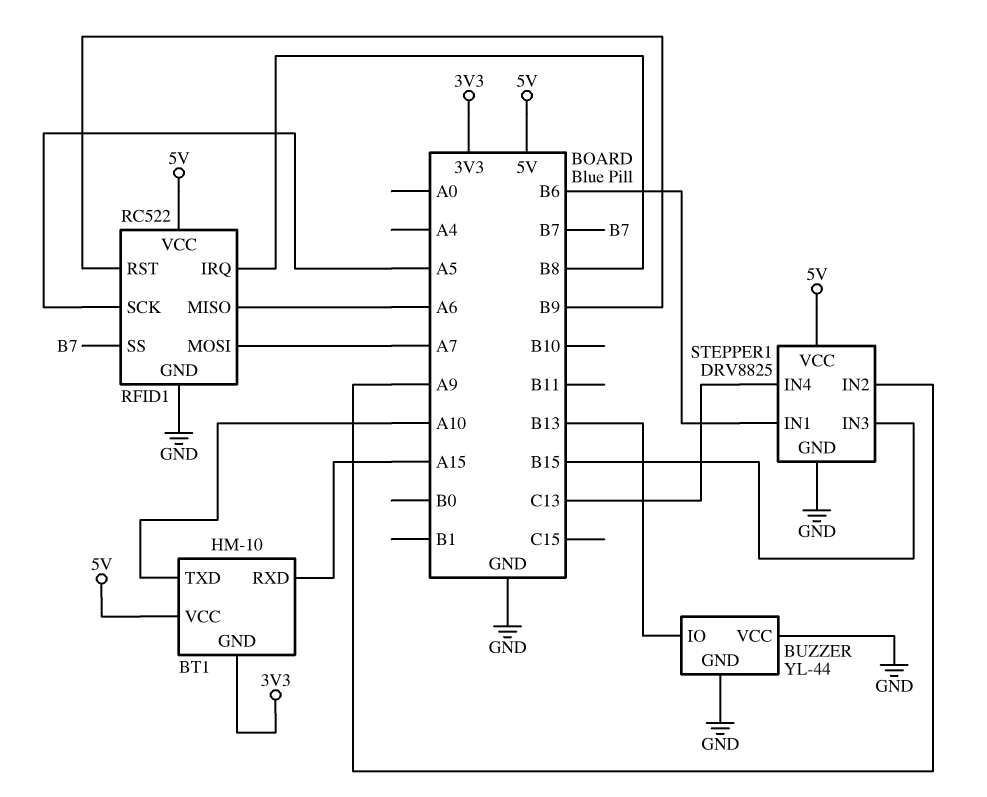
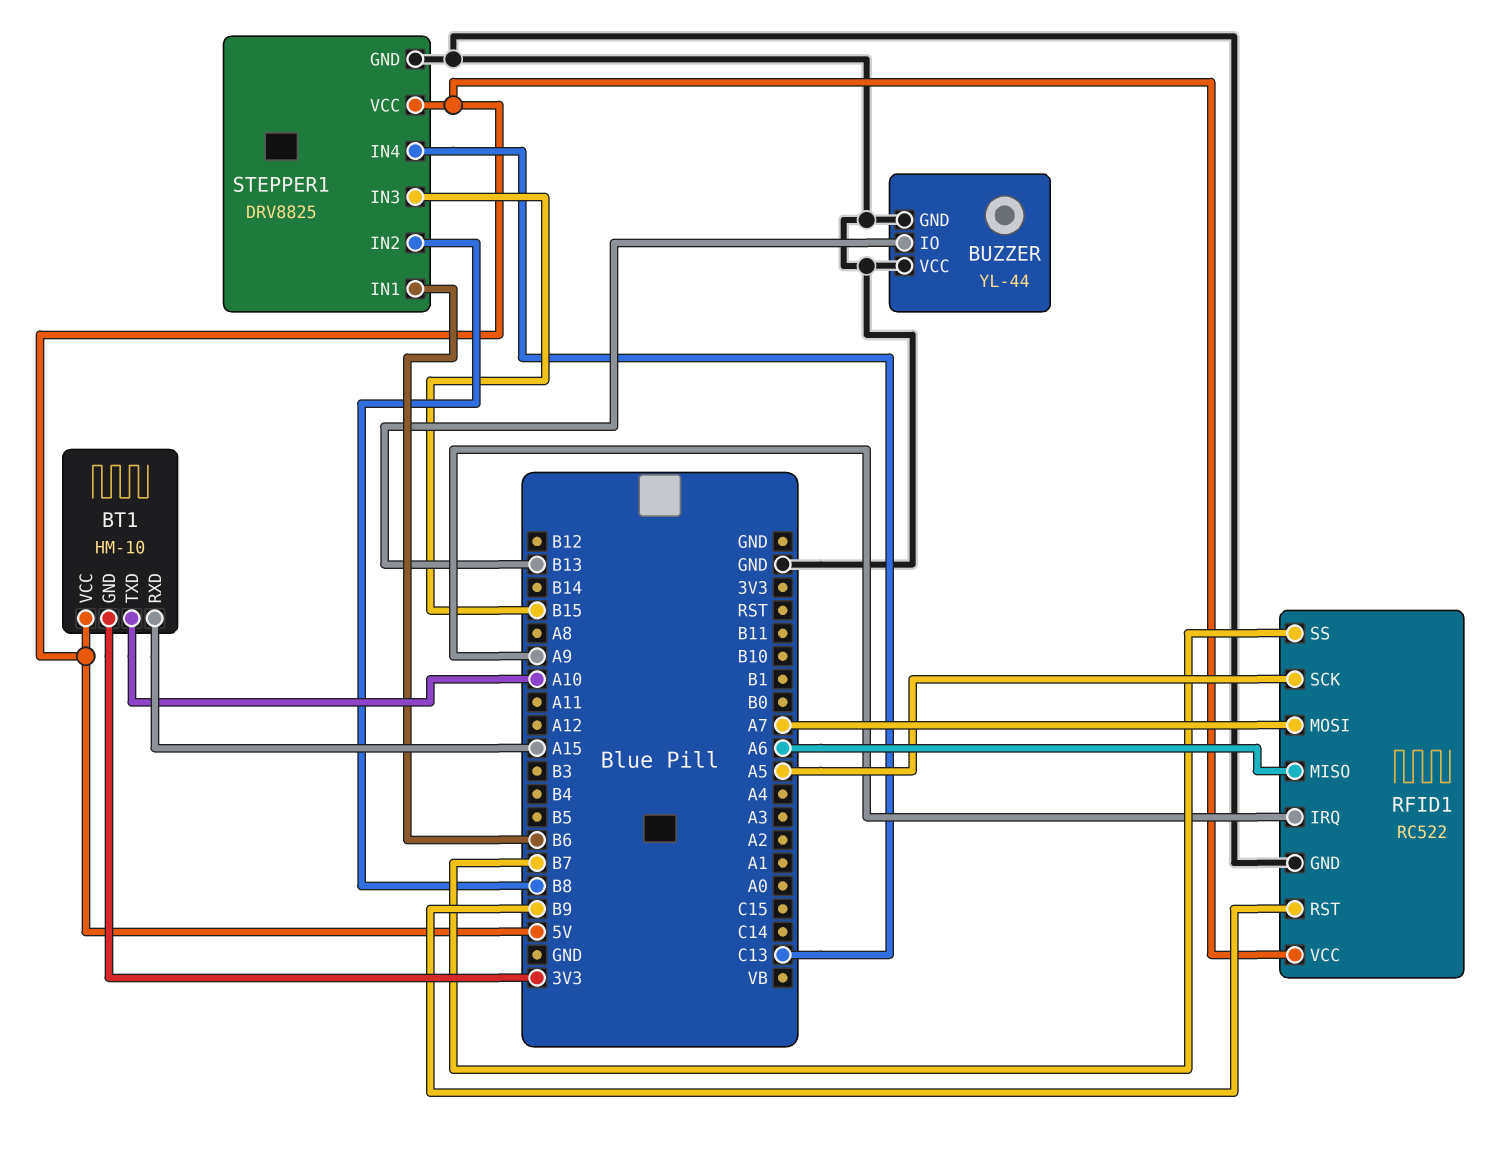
RFID1 pin IRQ: B8 -> A9
STEPPER1 pin IN2: A9 -> B8

